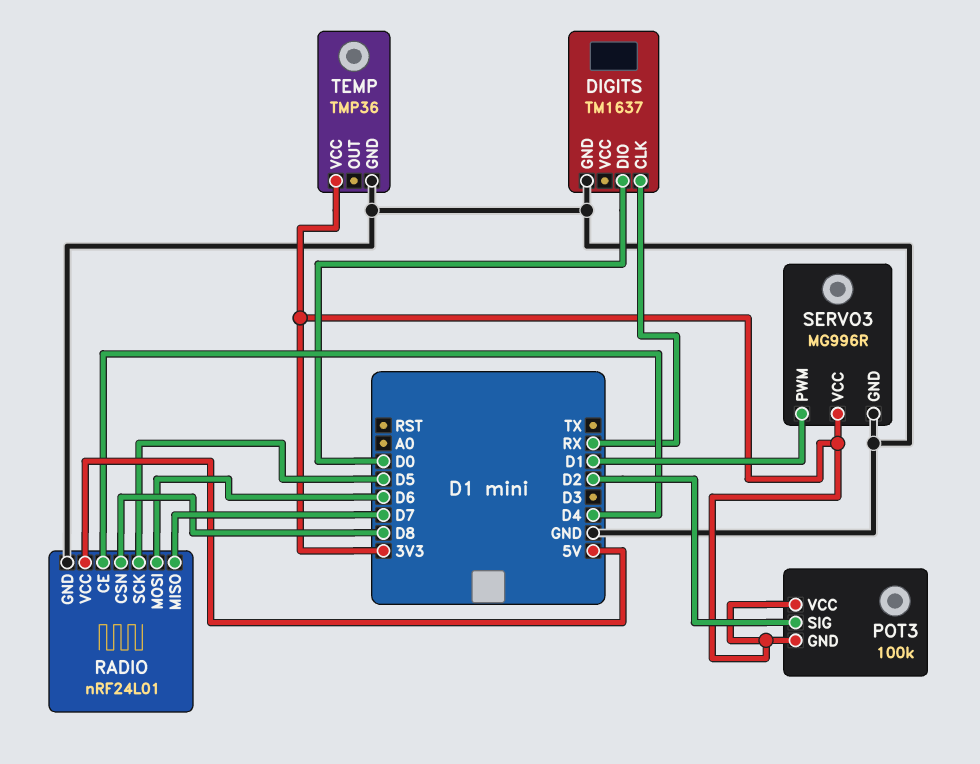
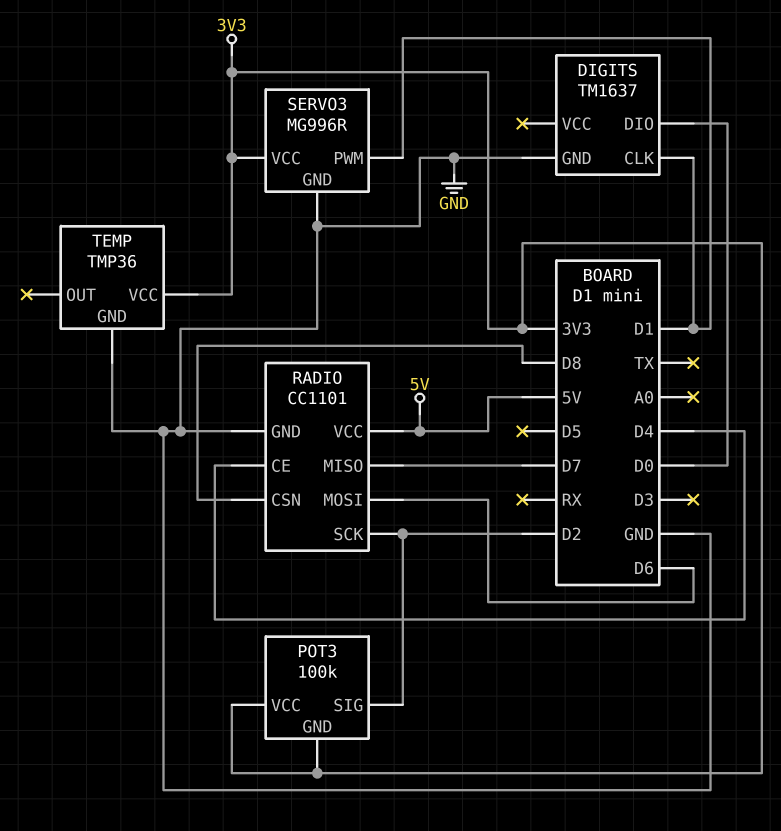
DIGITS pin CLK: RX -> D1
RADIO: nRF24L01 -> CC1101
RADIO pin SCK: D5 -> D2

